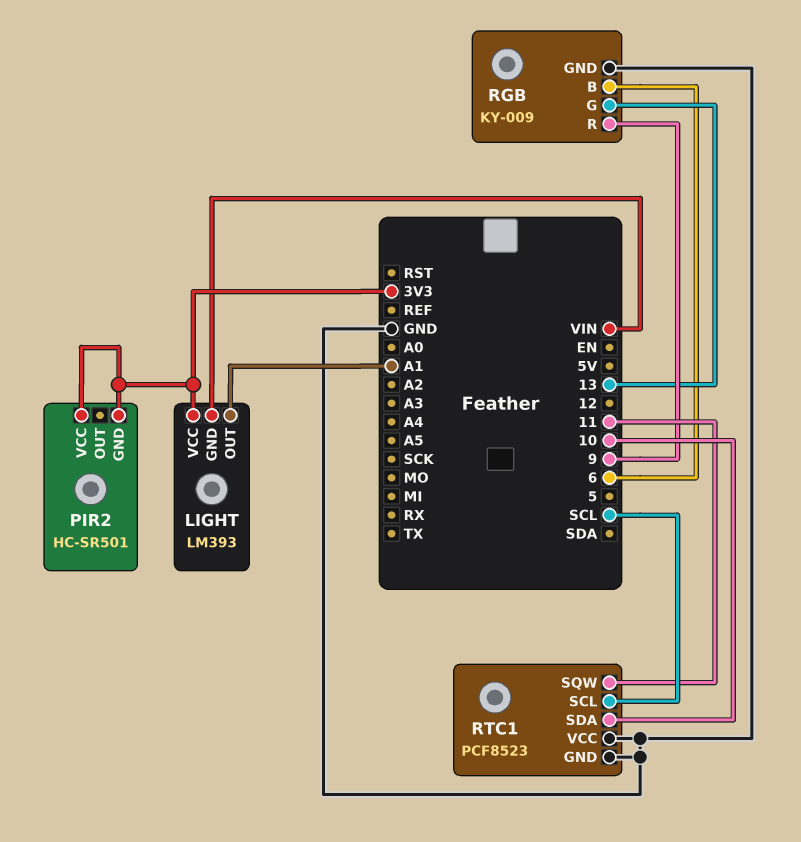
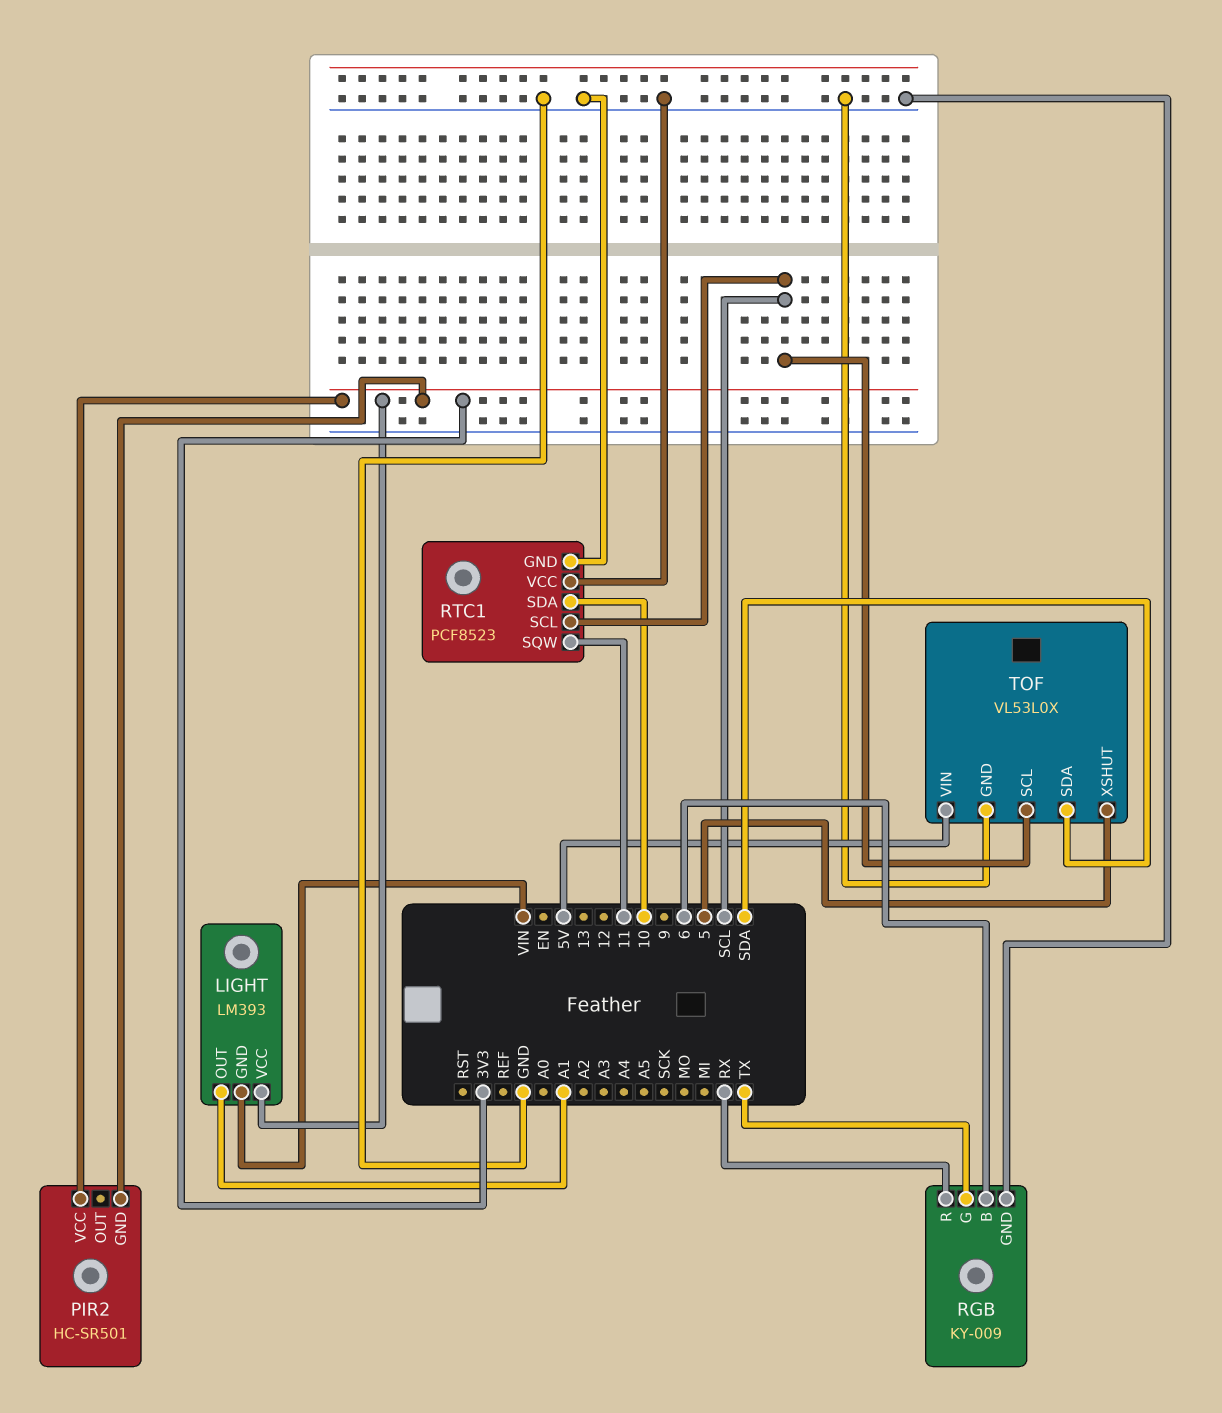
RGB pin G: 13 -> TX
RGB pin R: 9 -> RX
TOF: none -> VL53L0X
TOF pin GND: none -> GND
TOF pin SCL: none -> SCL
TOF pin SDA: none -> SDA
TOF pin VIN: none -> 5V
TOF pin XSHUT: none -> 5

